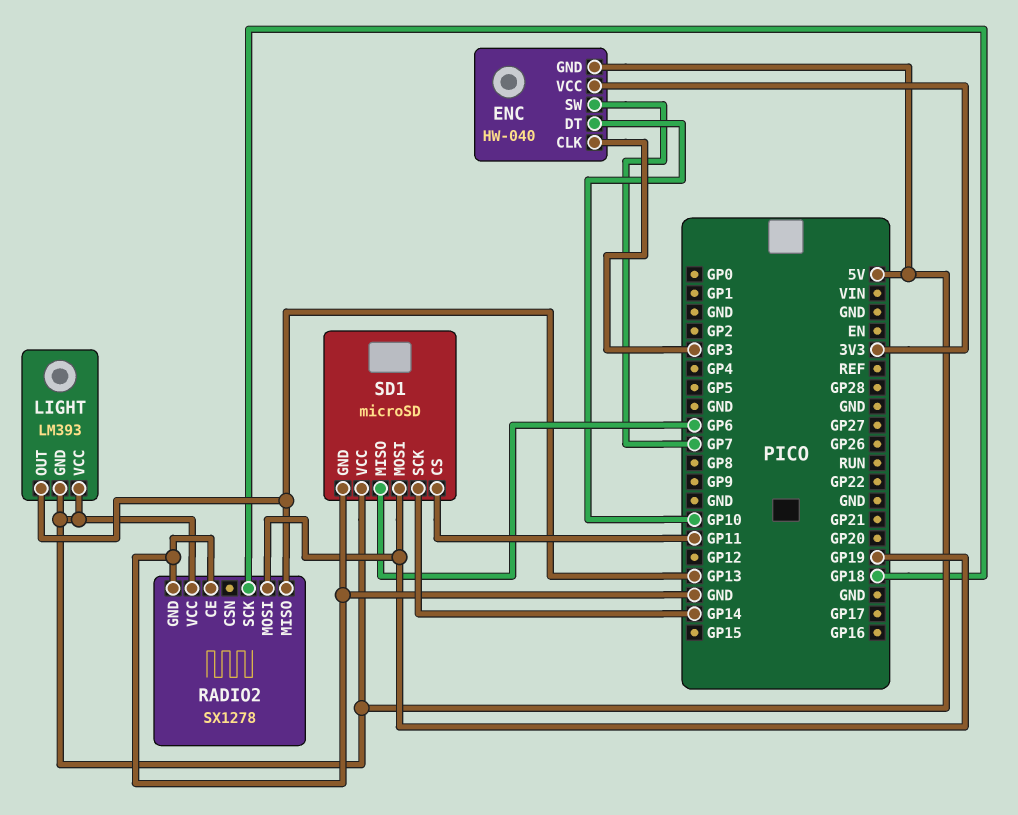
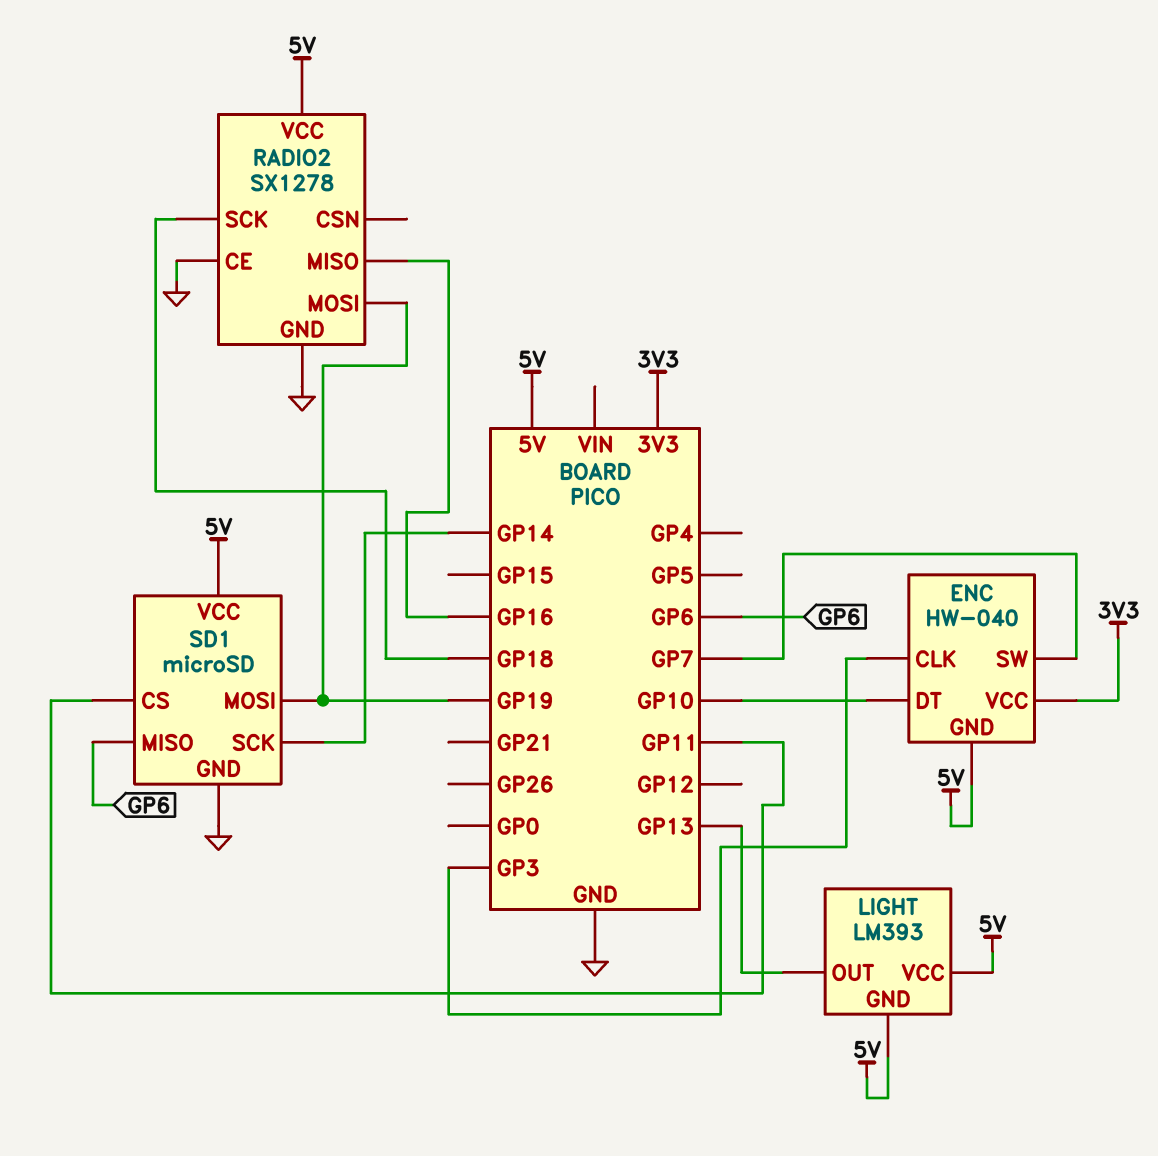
RADIO2 pin MISO: GP13 -> GP16

